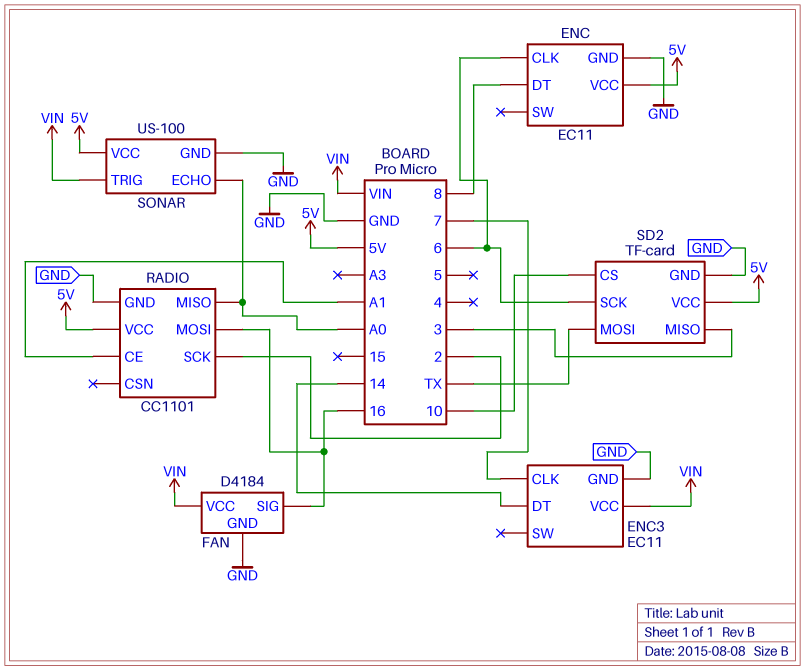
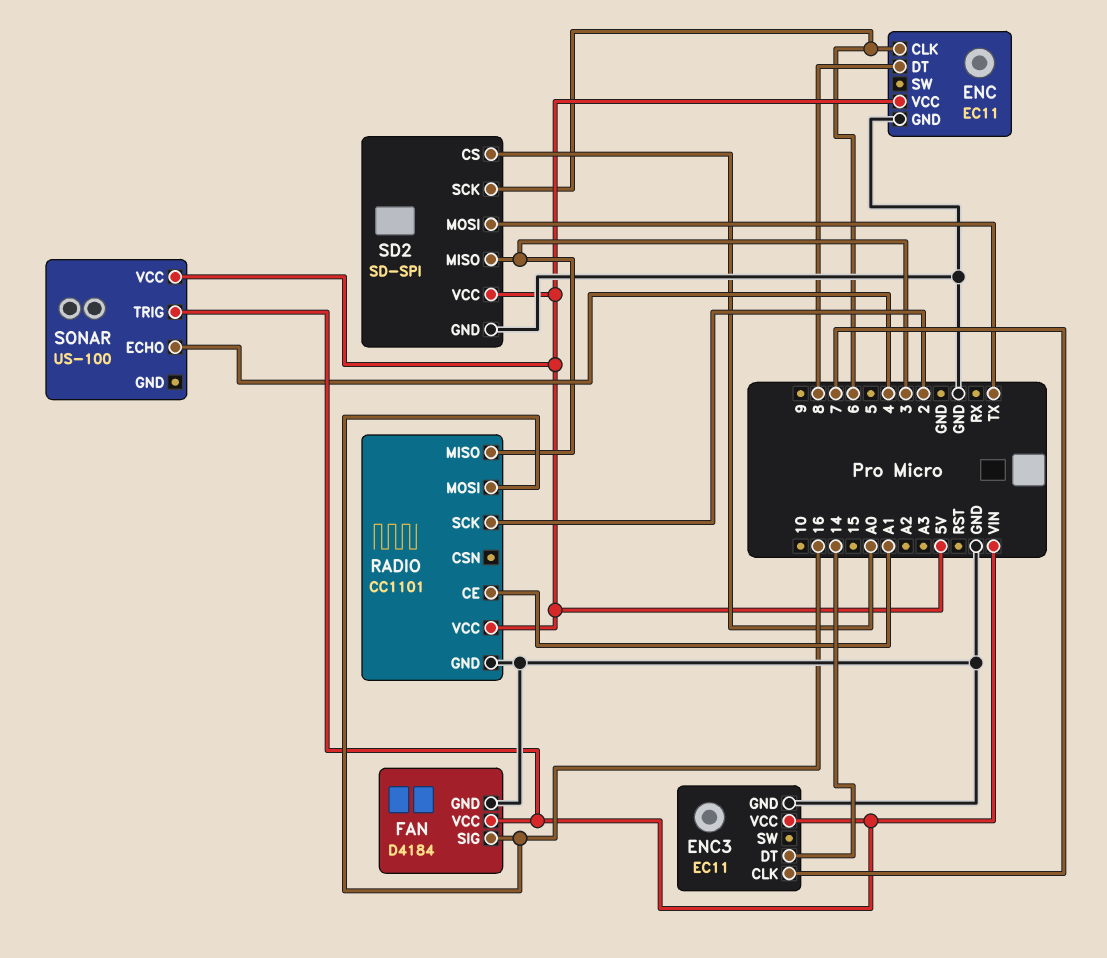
RADIO pin MISO: A0 -> 3
SD2: TF-card -> SD-SPI
SD2 pin CS: 10 -> A0
SONAR pin ECHO: A0 -> 4
SONAR pin GND: GND -> none

